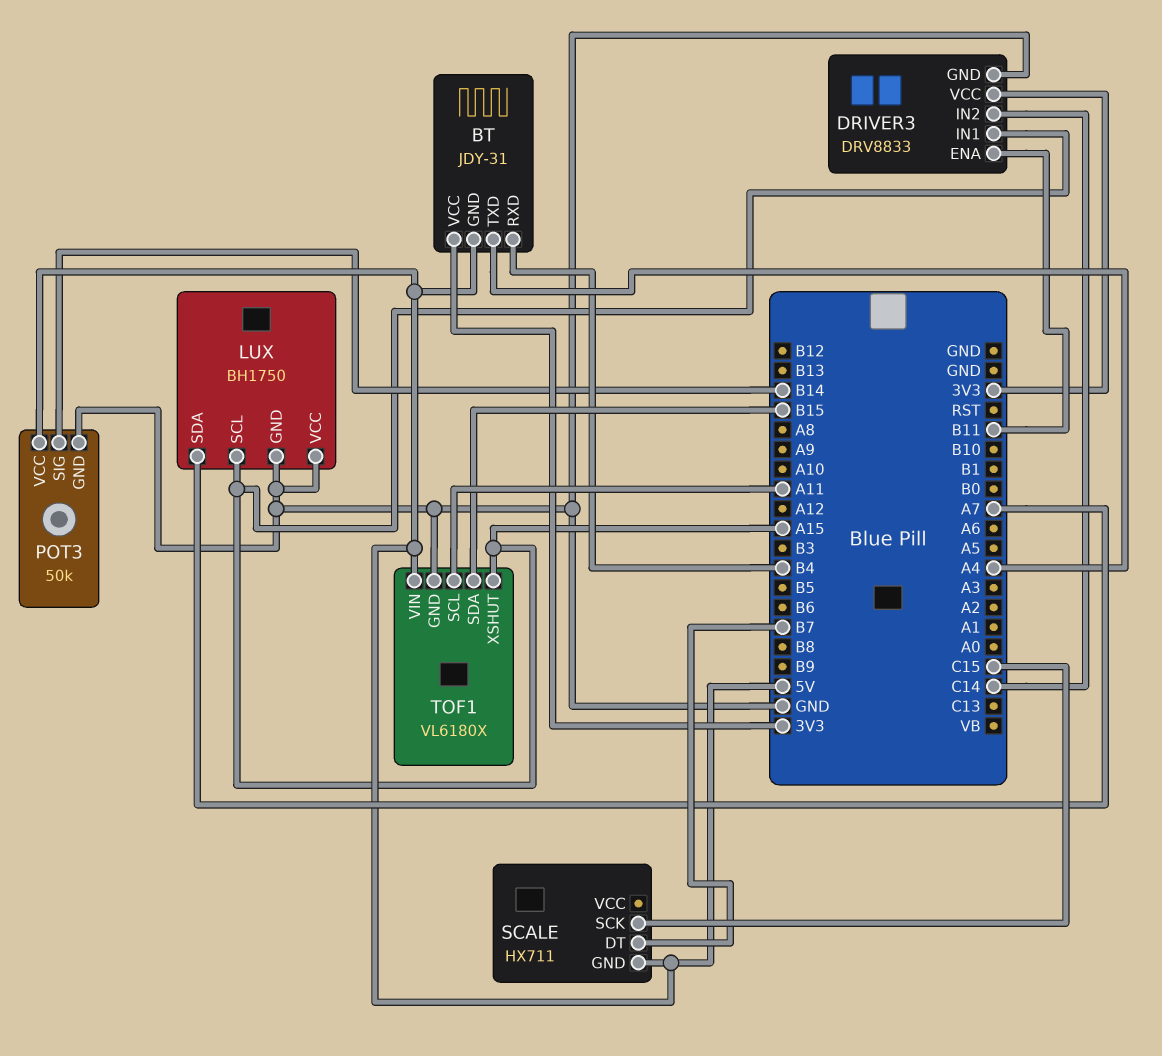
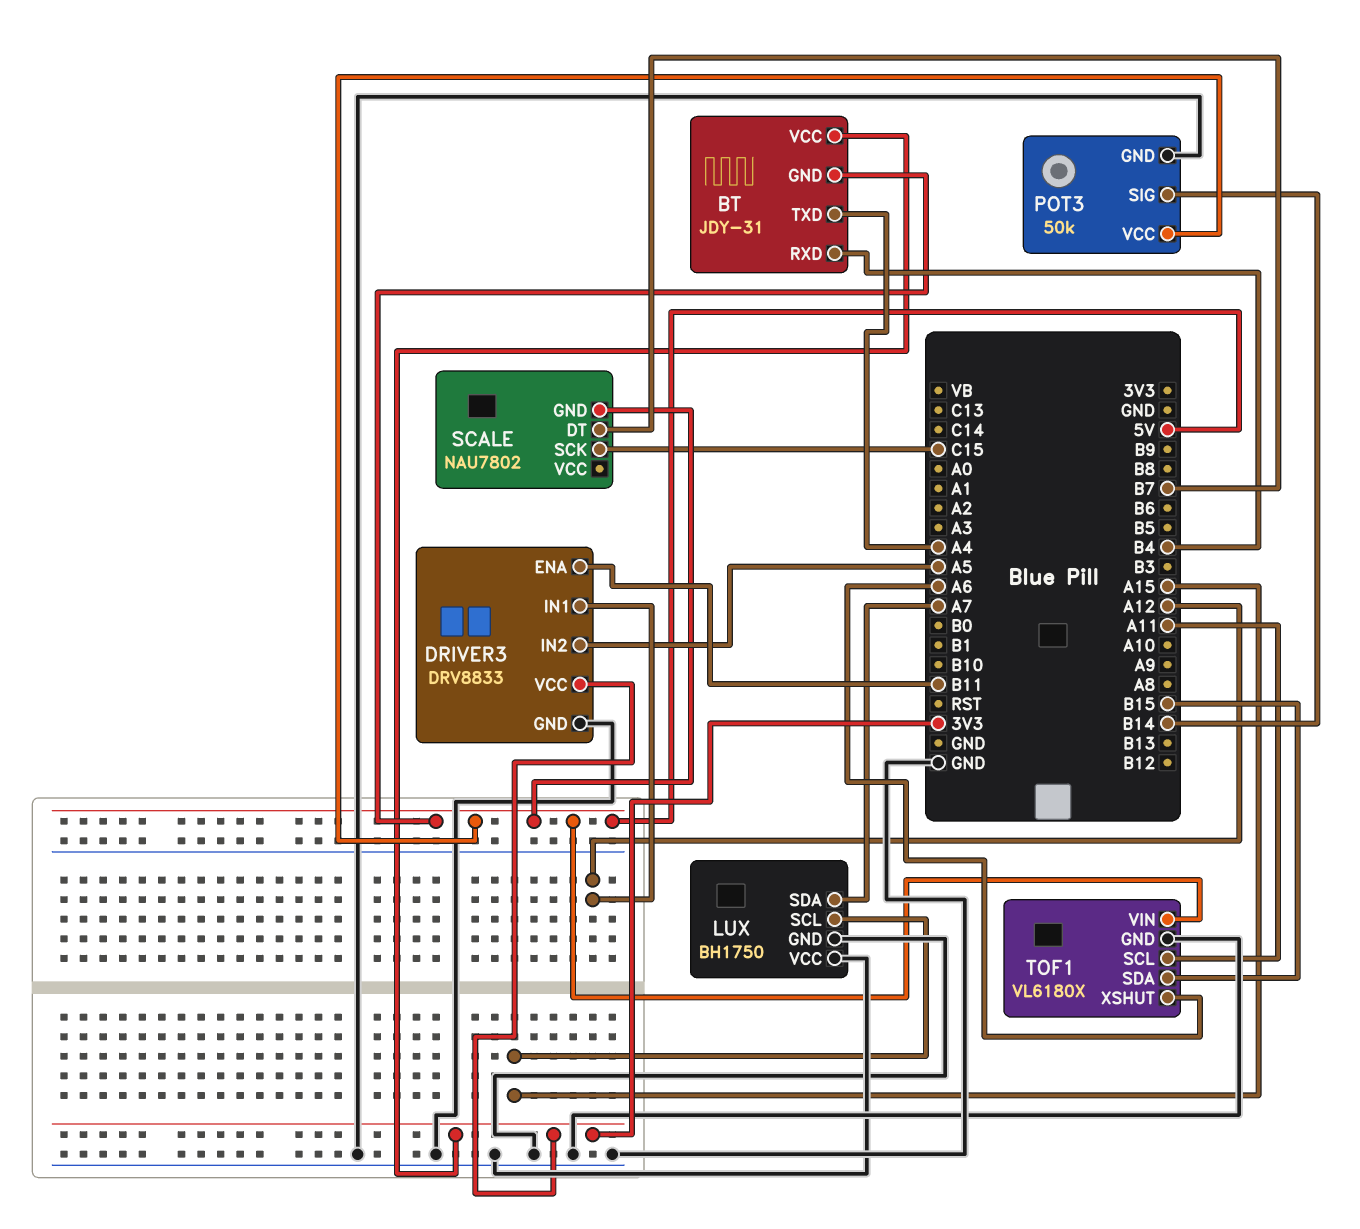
DRIVER3 pin IN1: A15 -> A12
DRIVER3 pin IN2: C14 -> A5
SCALE: HX711 -> NAU7802
TOF1 pin XSHUT: A15 -> A6

